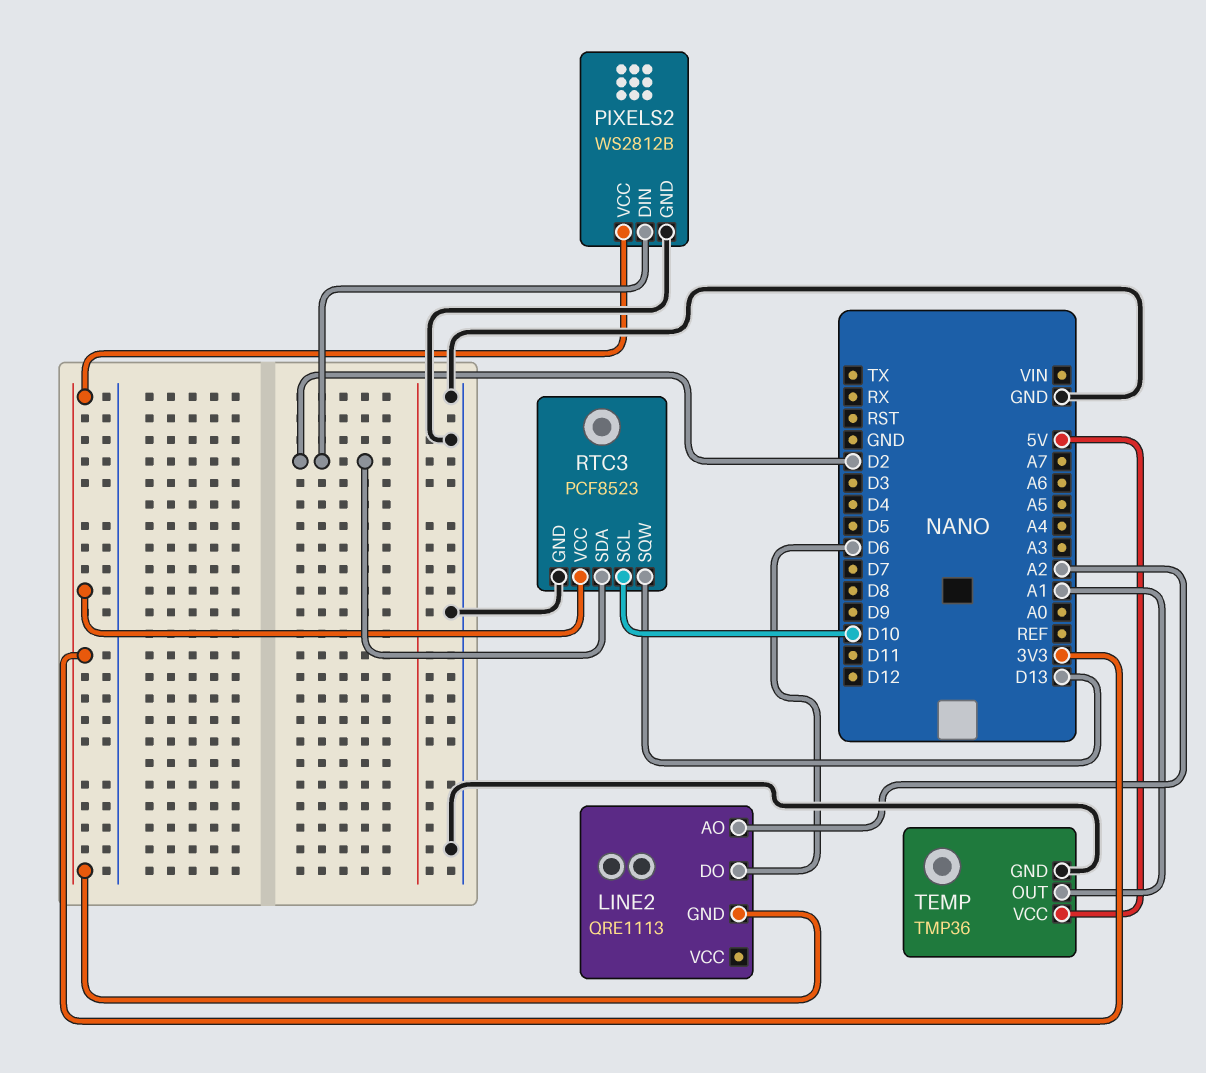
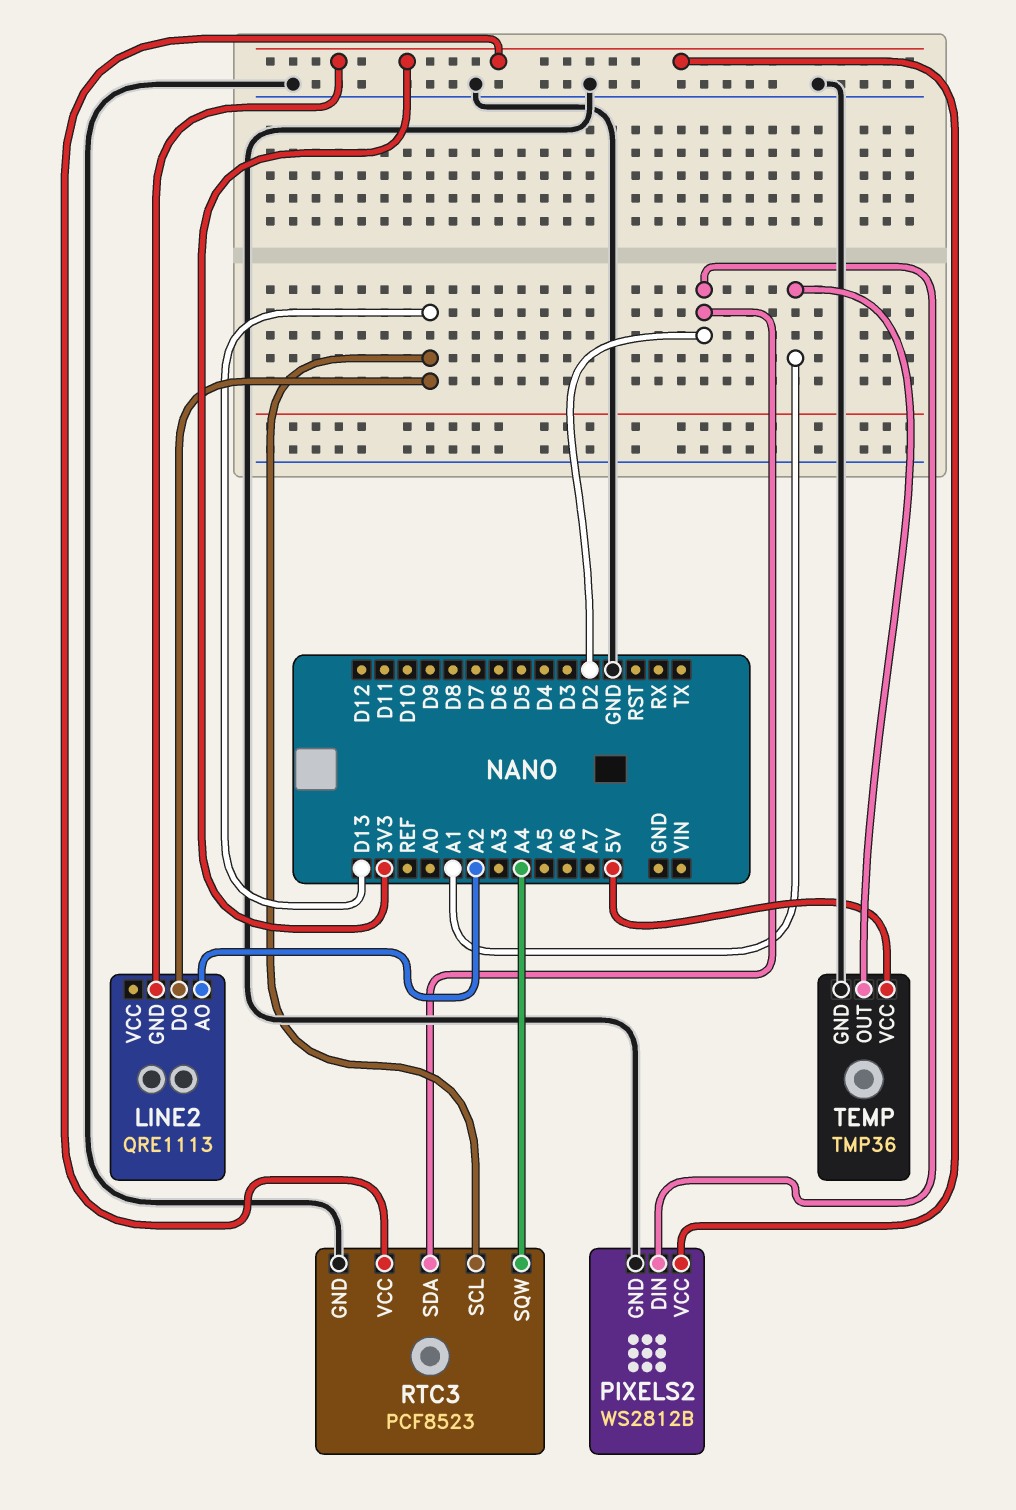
LINE2 pin DO: D6 -> D13
RTC3 pin SCL: D10 -> D13
RTC3 pin SQW: D13 -> A4

